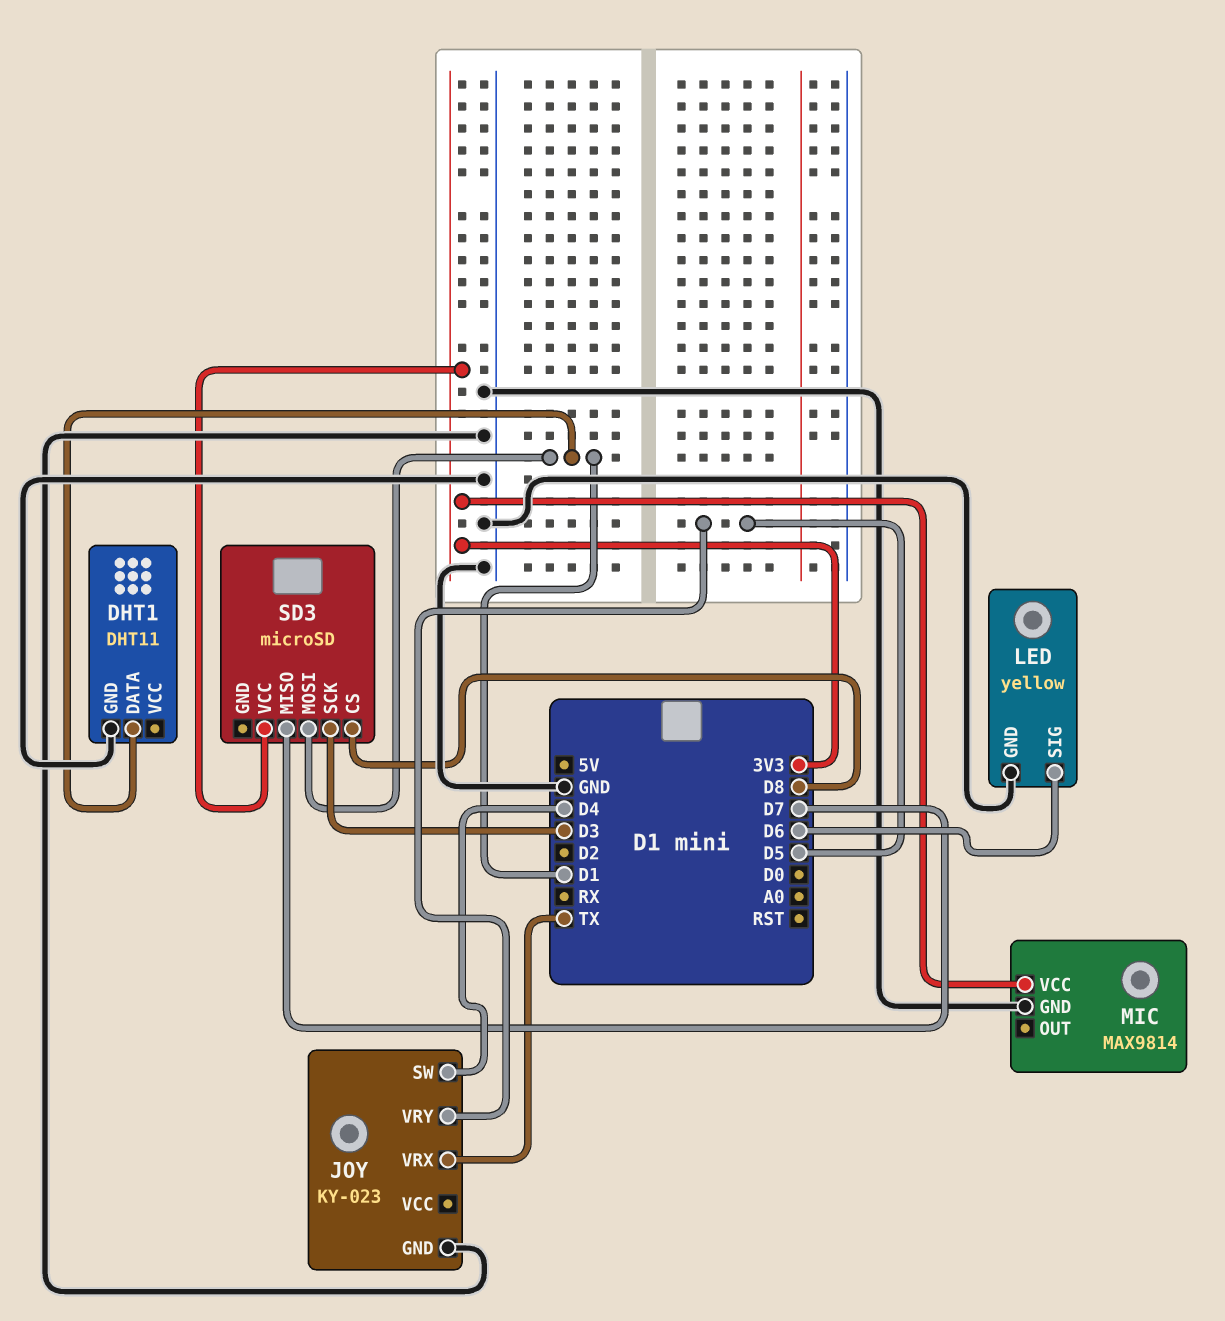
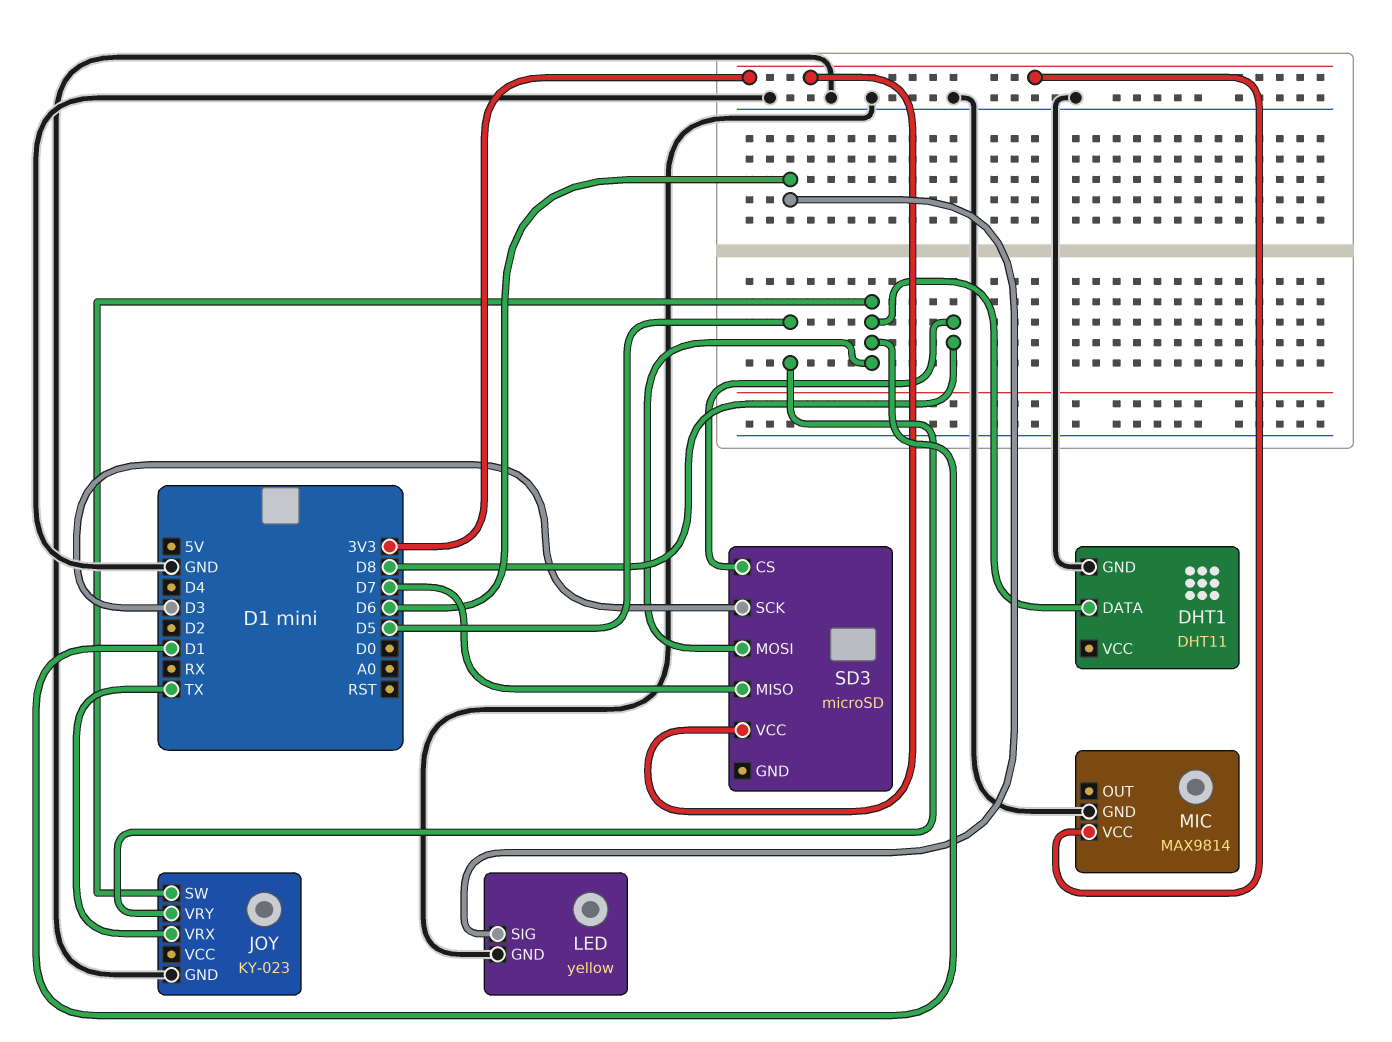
JOY pin SW: D4 -> D1

